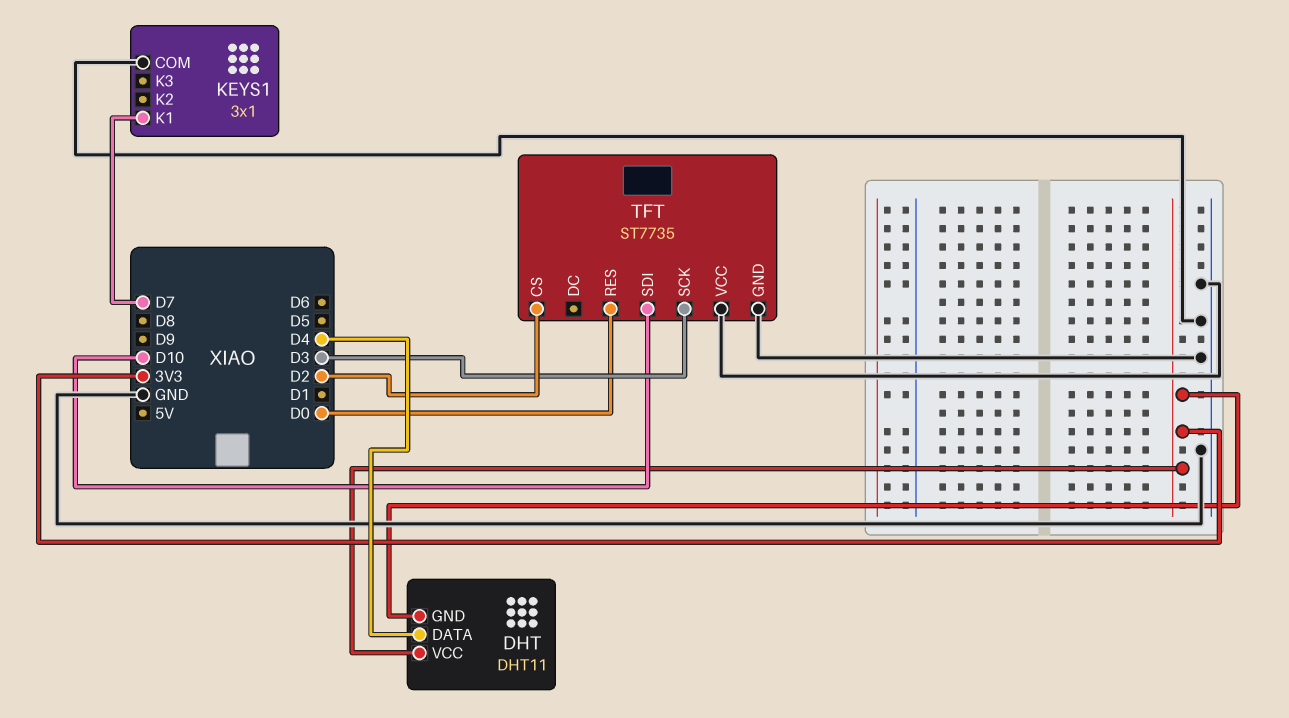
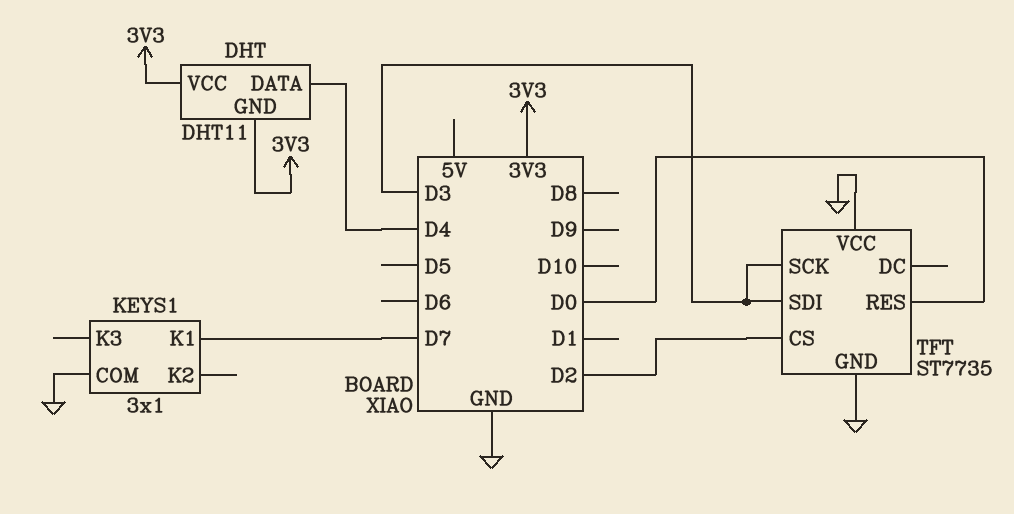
TFT pin SDI: D10 -> D3

